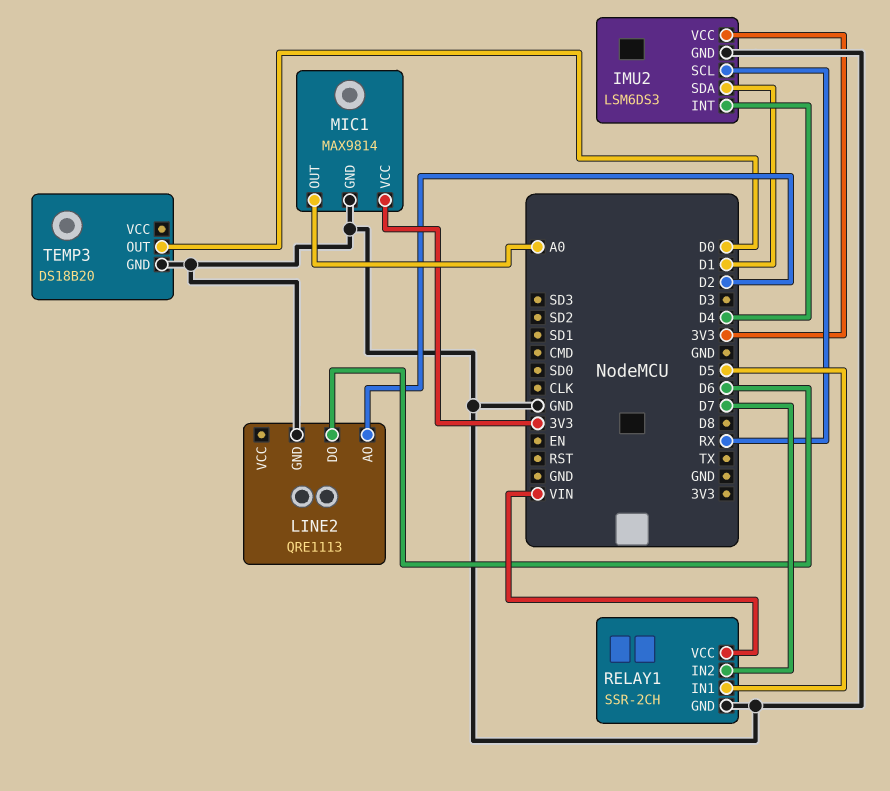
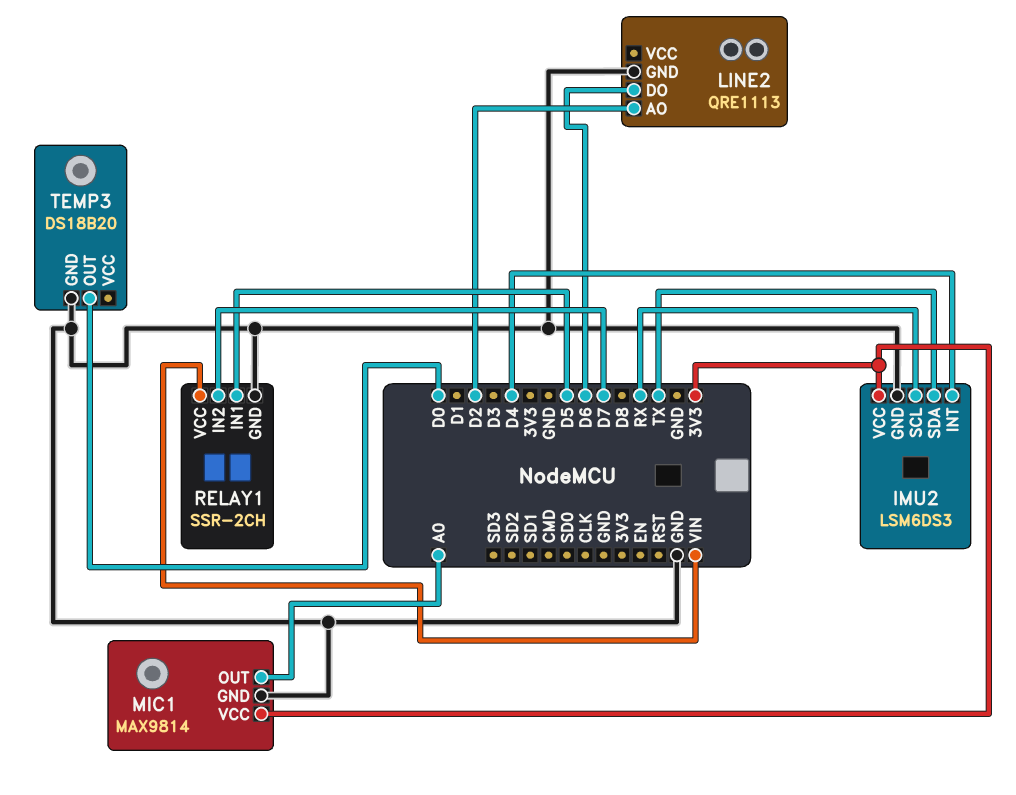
IMU2 pin SDA: D1 -> TX

